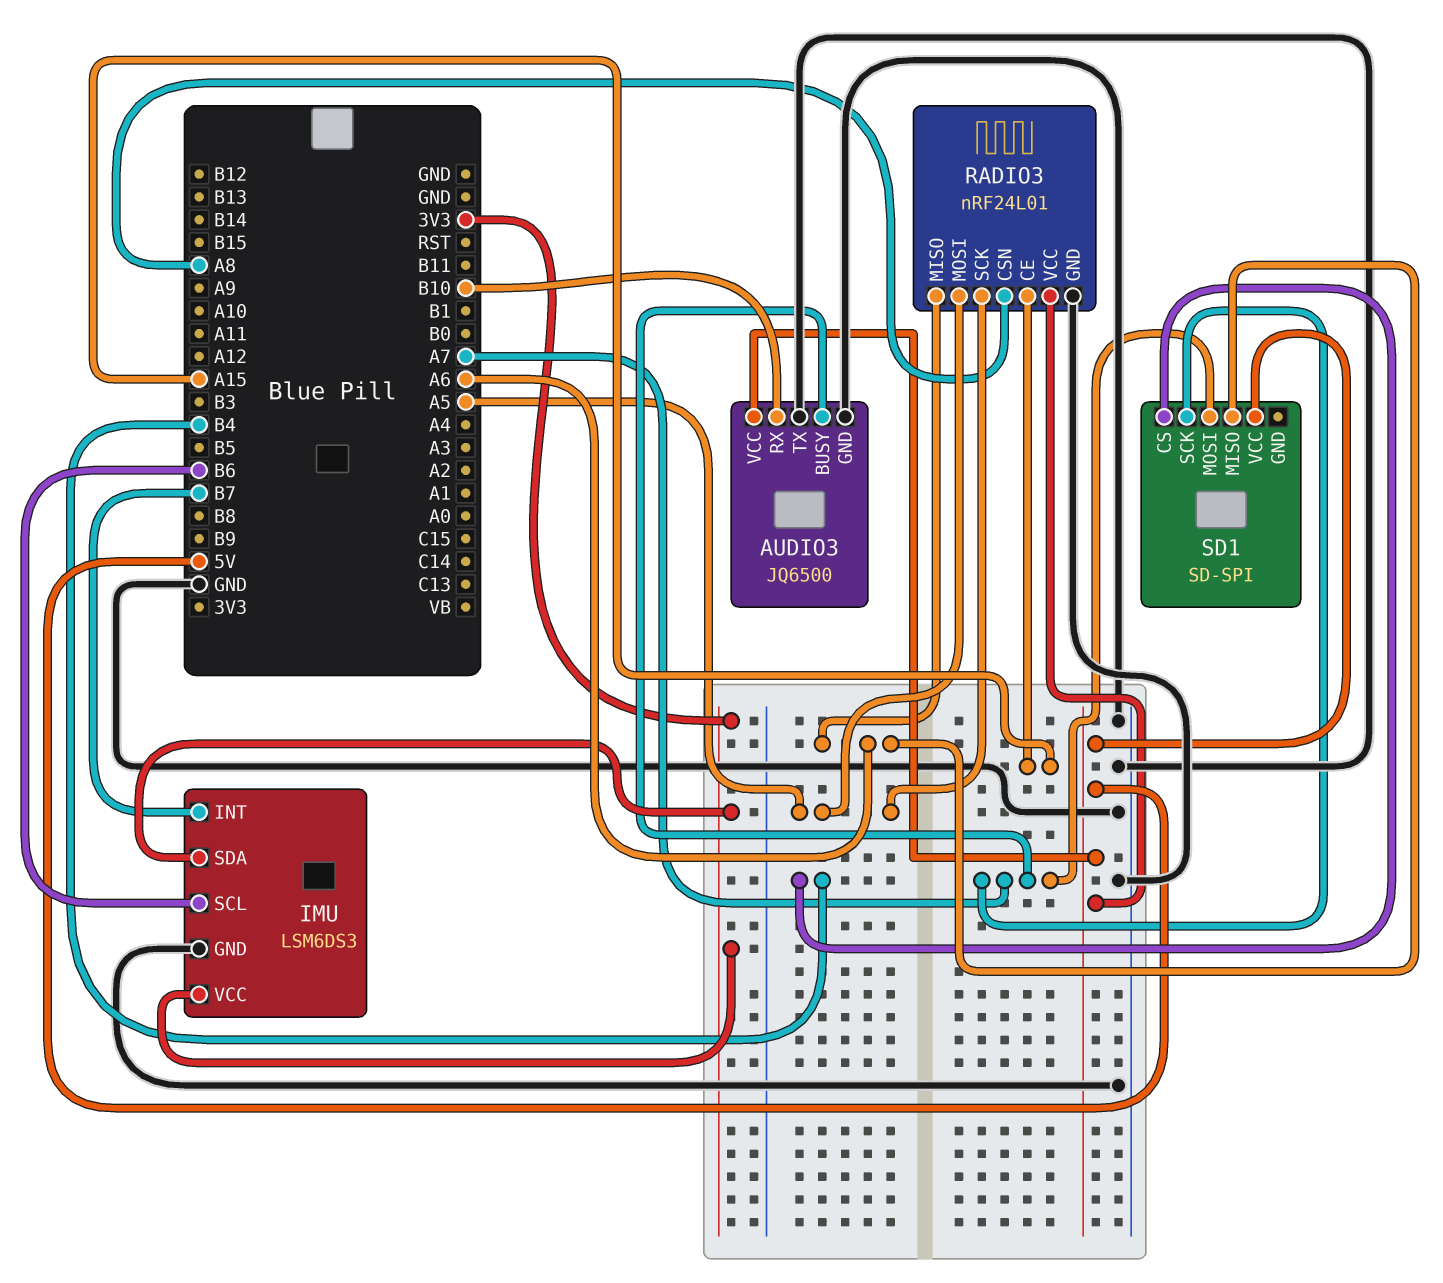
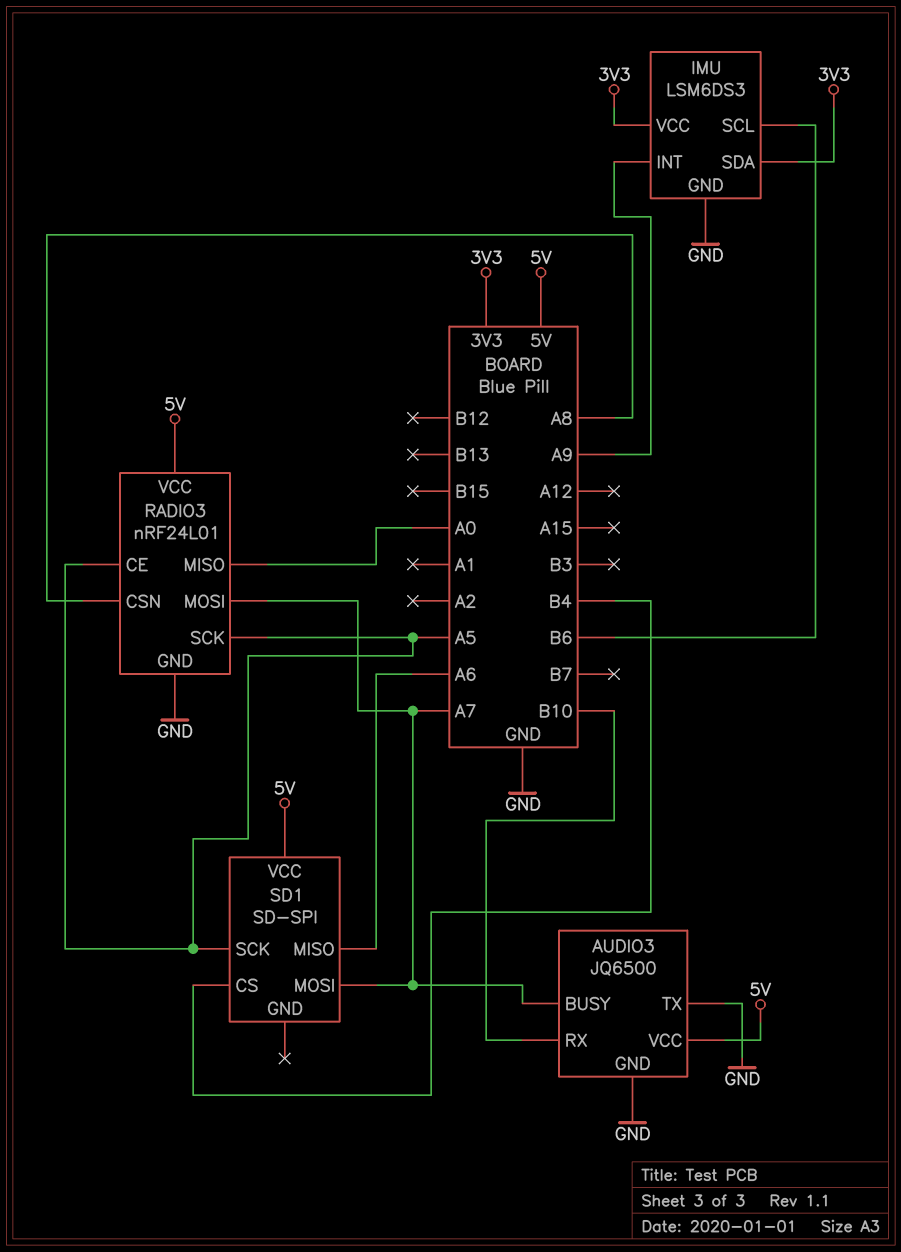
IMU pin INT: B7 -> A9
RADIO3 pin CE: A15 -> A5
RADIO3 pin MISO: A6 -> A0
RADIO3 pin MOSI: A5 -> A7
SD1 pin SCK: A7 -> A5

